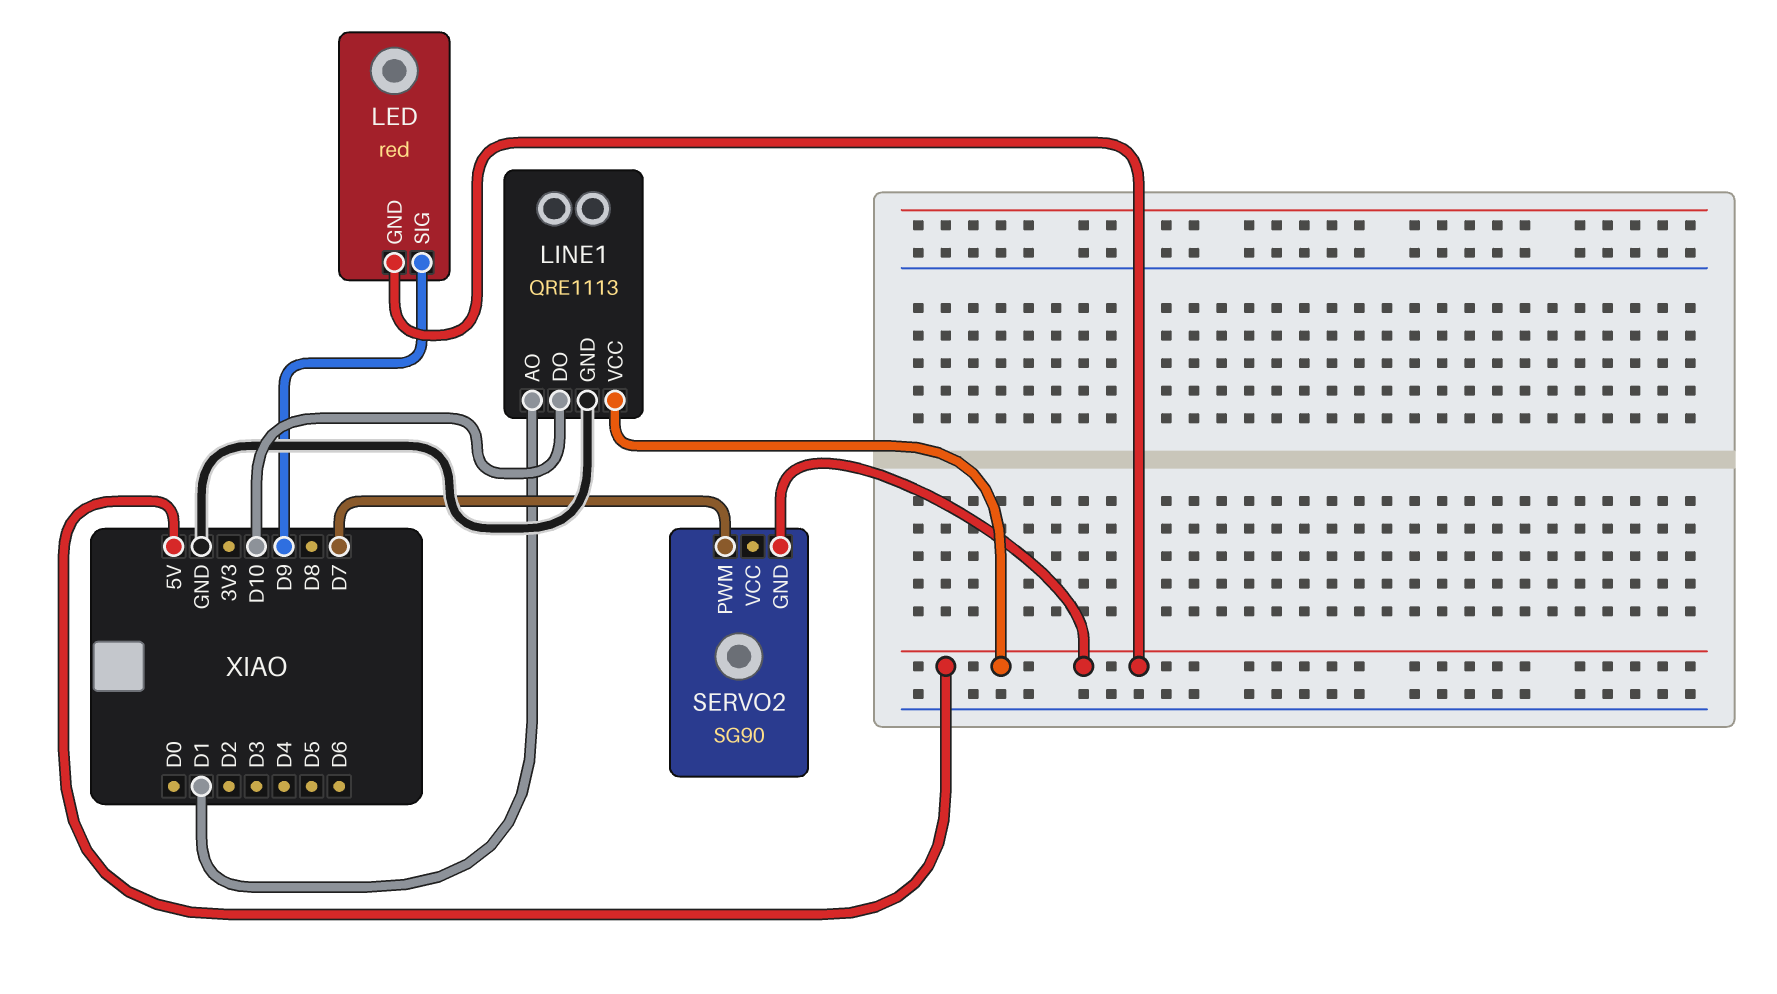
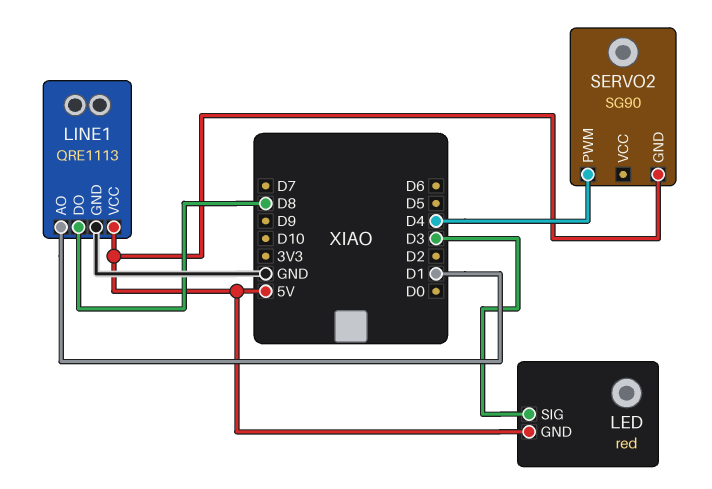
LED pin SIG: D9 -> D3
LINE1 pin DO: D10 -> D8
SERVO2 pin PWM: D7 -> D4

